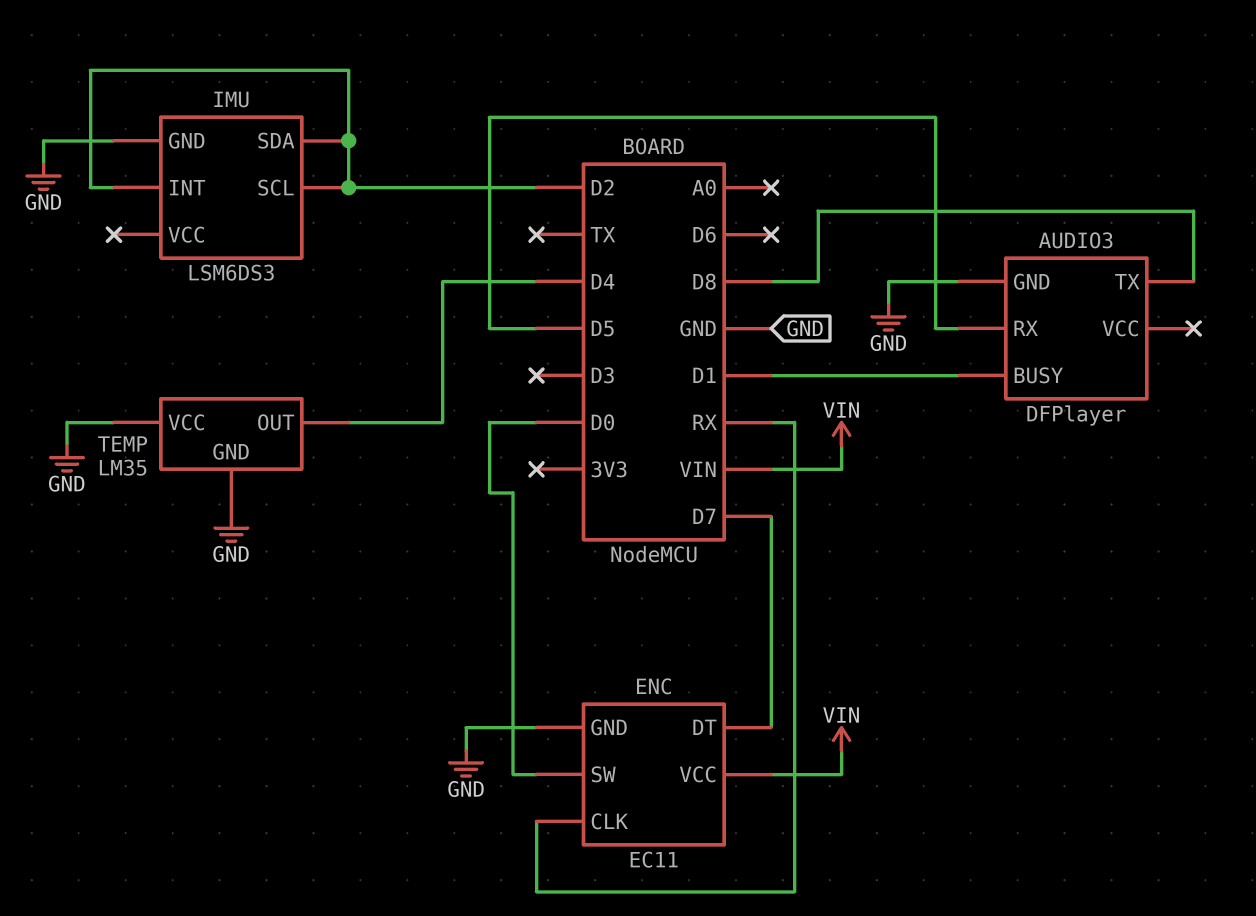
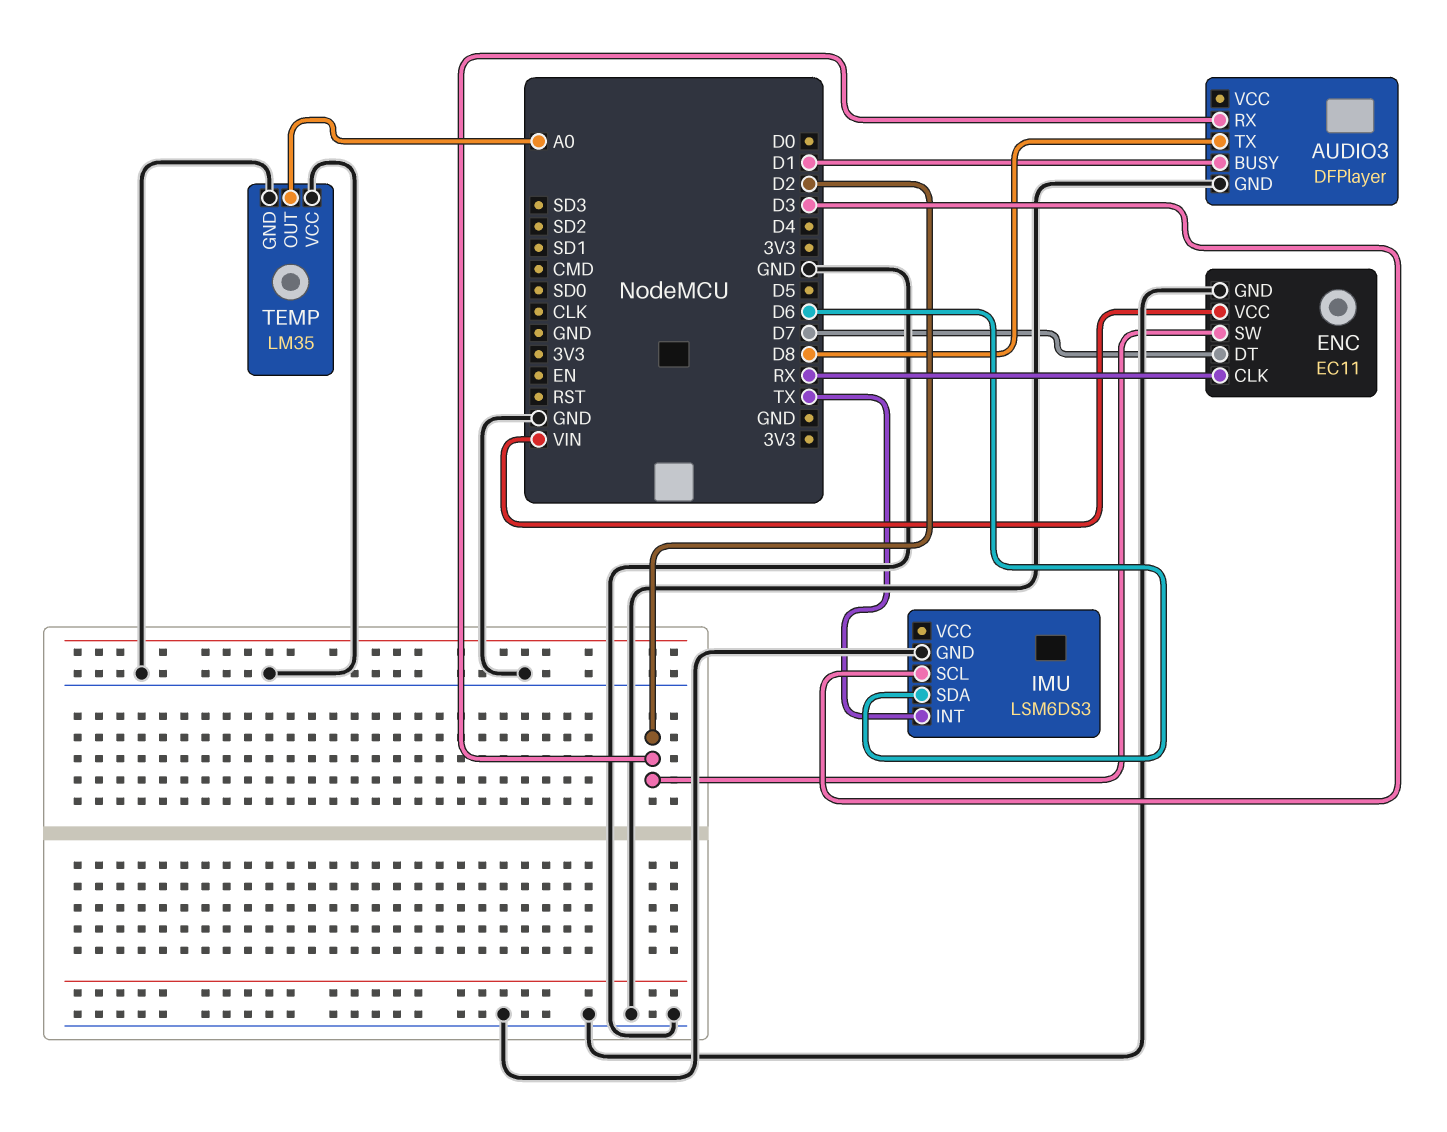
AUDIO3 pin RX: D5 -> D2
ENC pin SW: D0 -> D2
IMU pin INT: D2 -> TX
IMU pin SCL: D2 -> D3
IMU pin SDA: D2 -> D6
TEMP pin OUT: D4 -> A0

